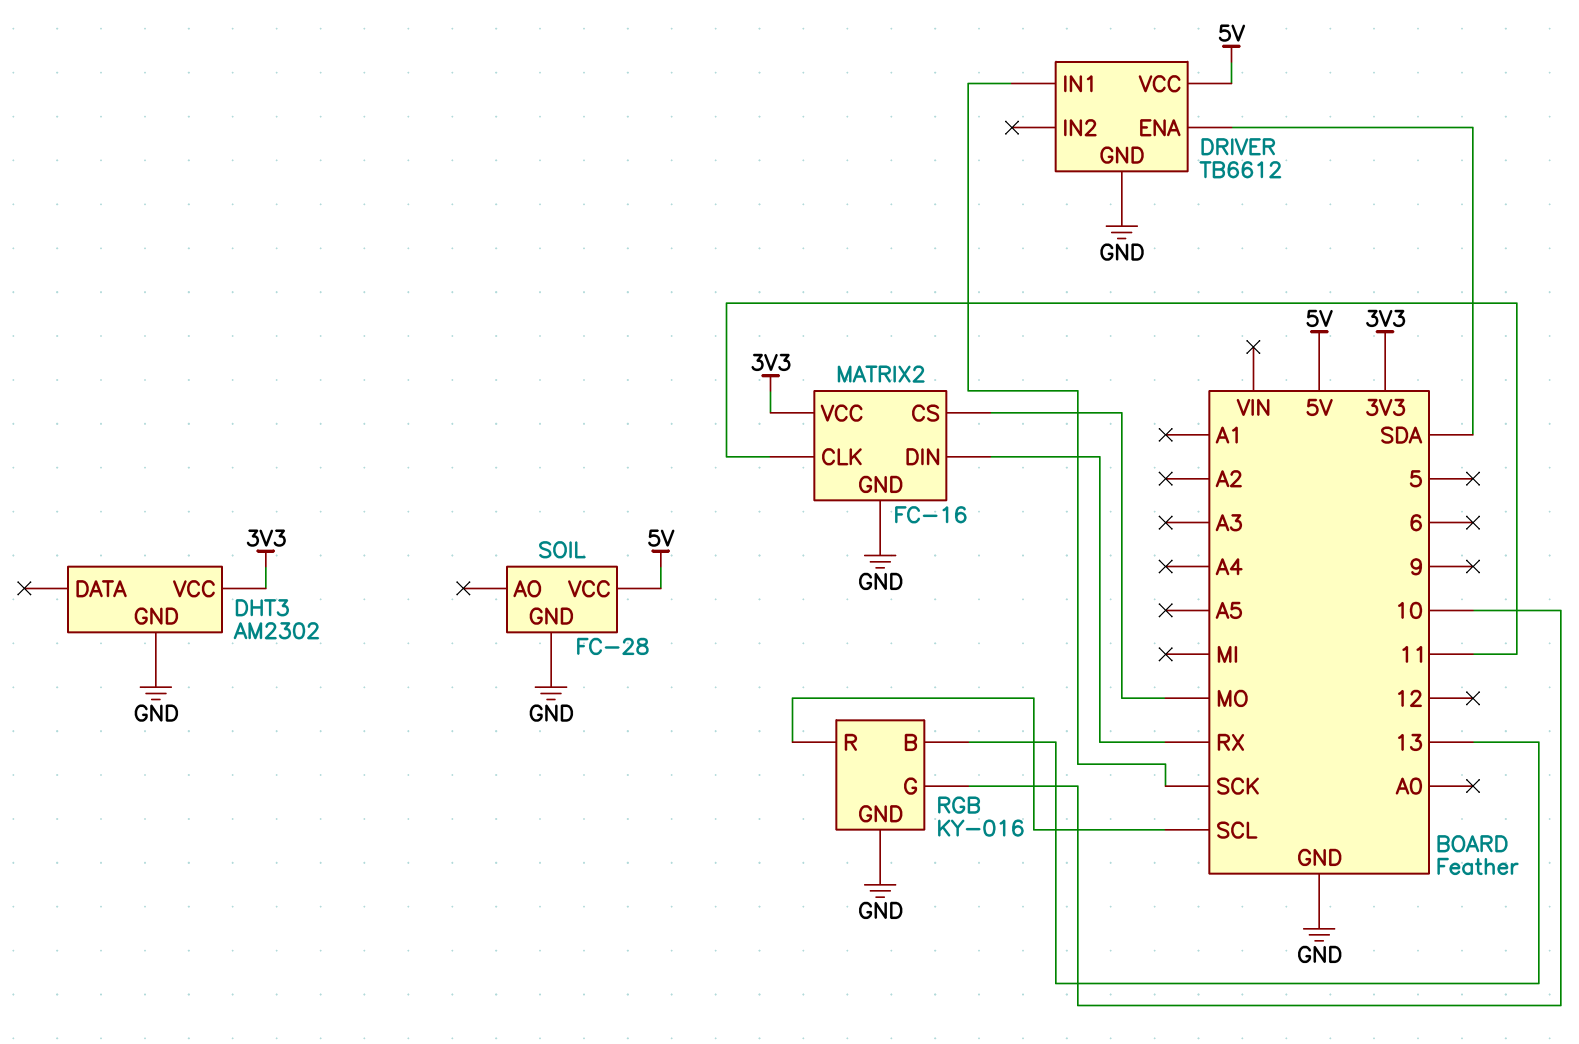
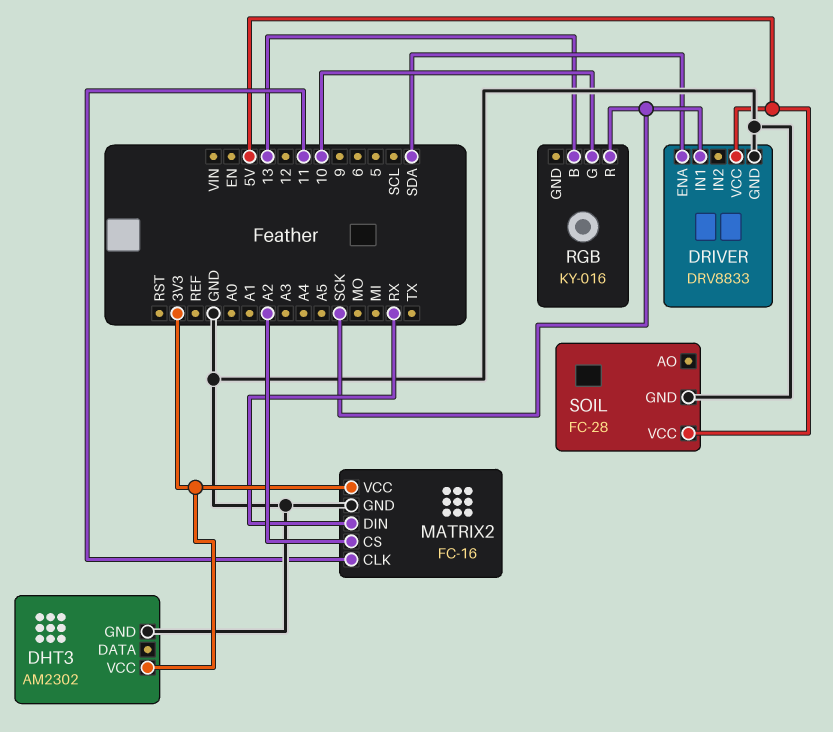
DRIVER: TB6612 -> DRV8833
MATRIX2 pin CS: MO -> A2
RGB pin GND: GND -> none
RGB pin R: SCL -> SCK

